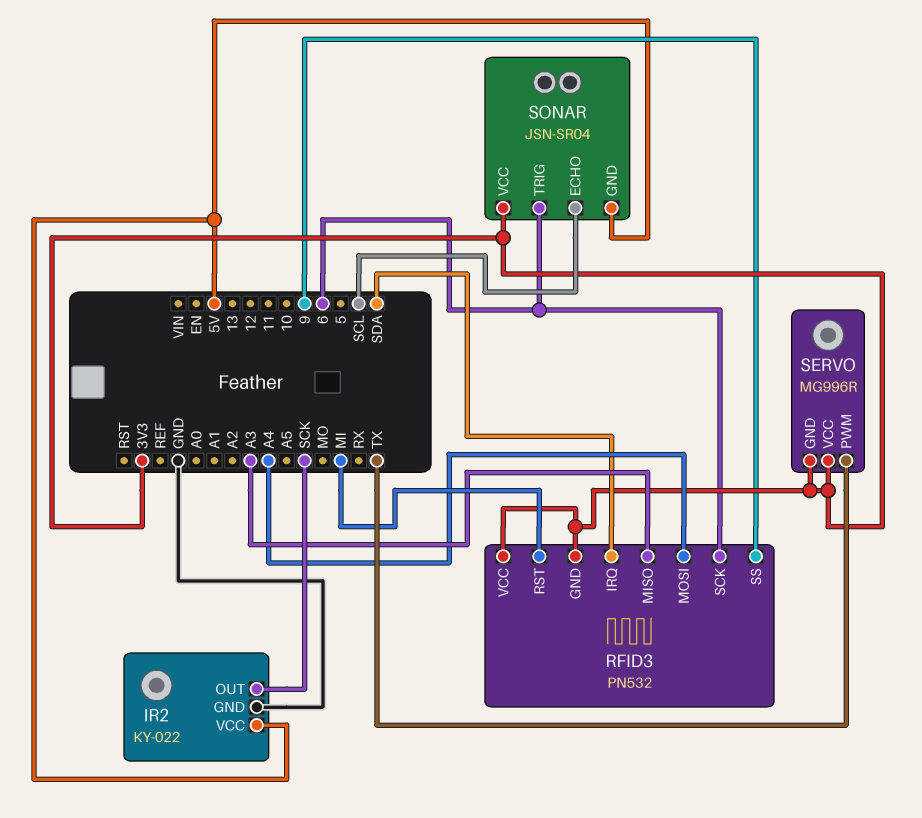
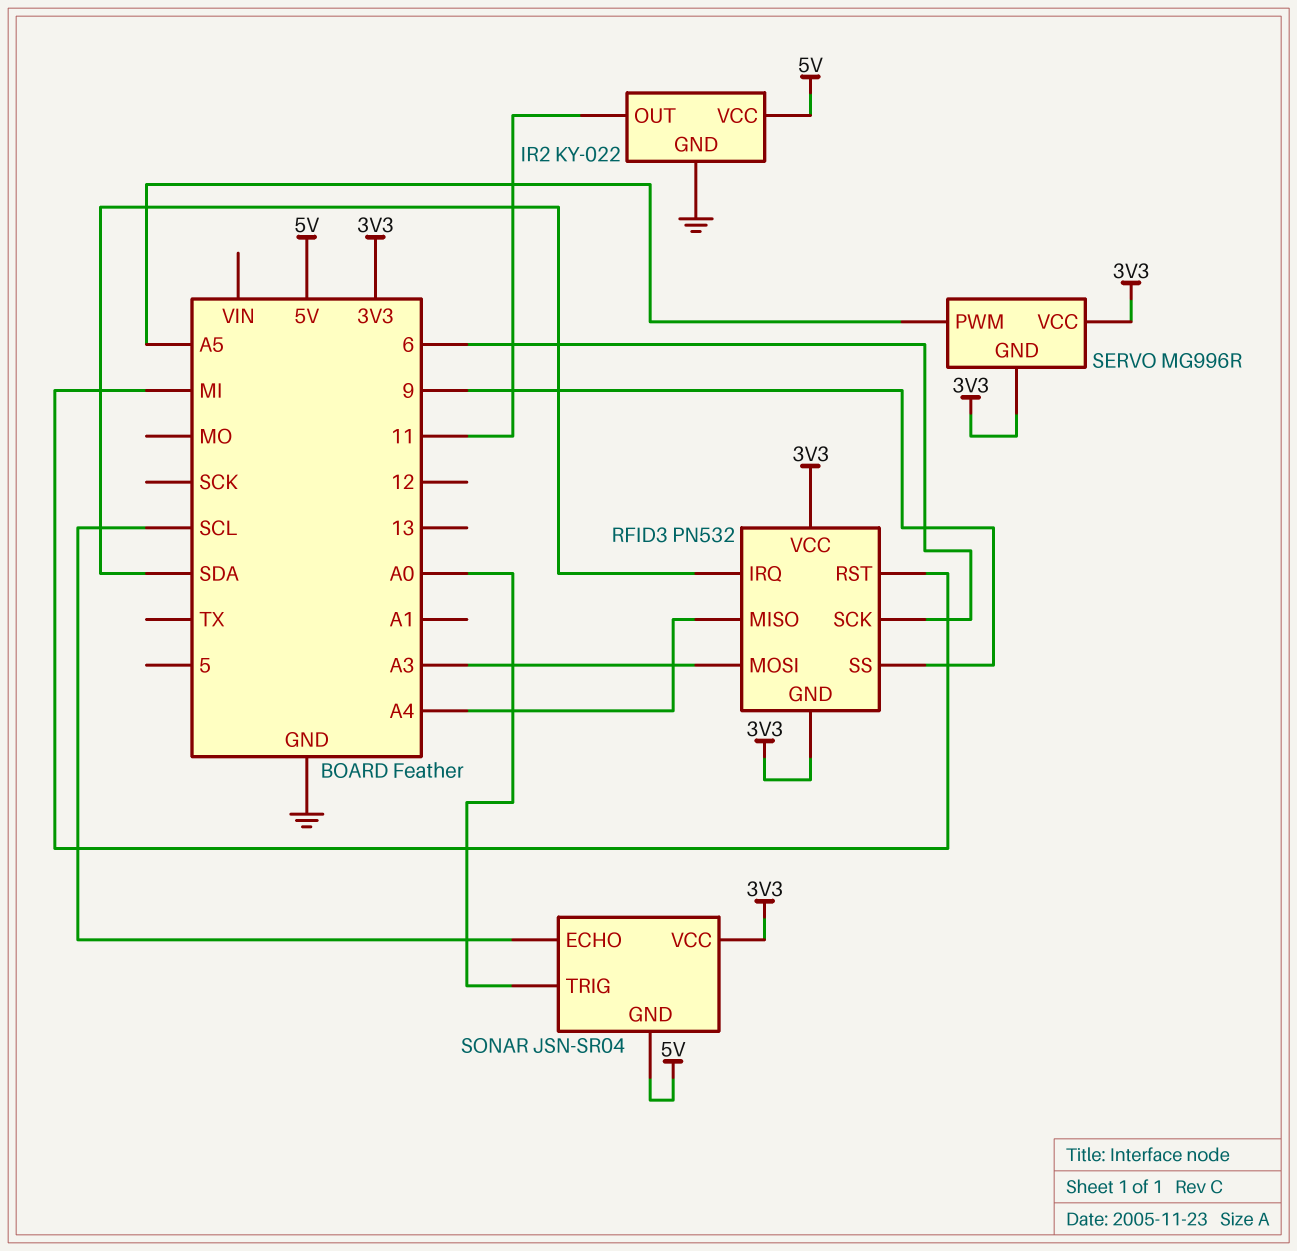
IR2 pin OUT: SCK -> 11
RFID3 pin MISO: A3 -> A4
RFID3 pin MOSI: A4 -> A3
SERVO pin PWM: TX -> A5
SONAR pin TRIG: 6 -> A0

